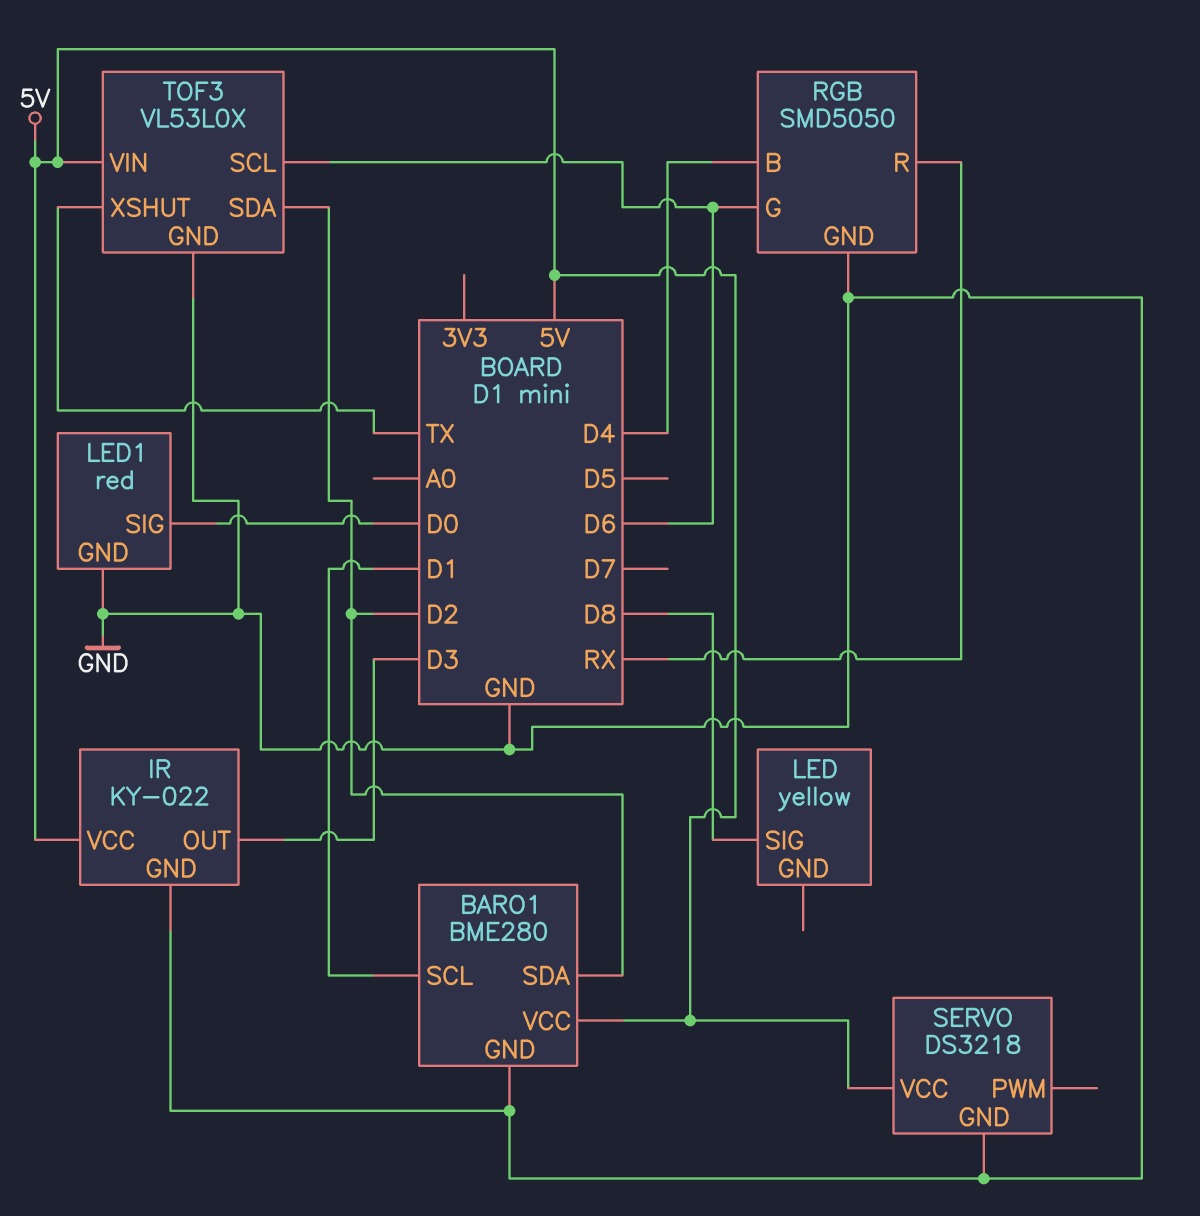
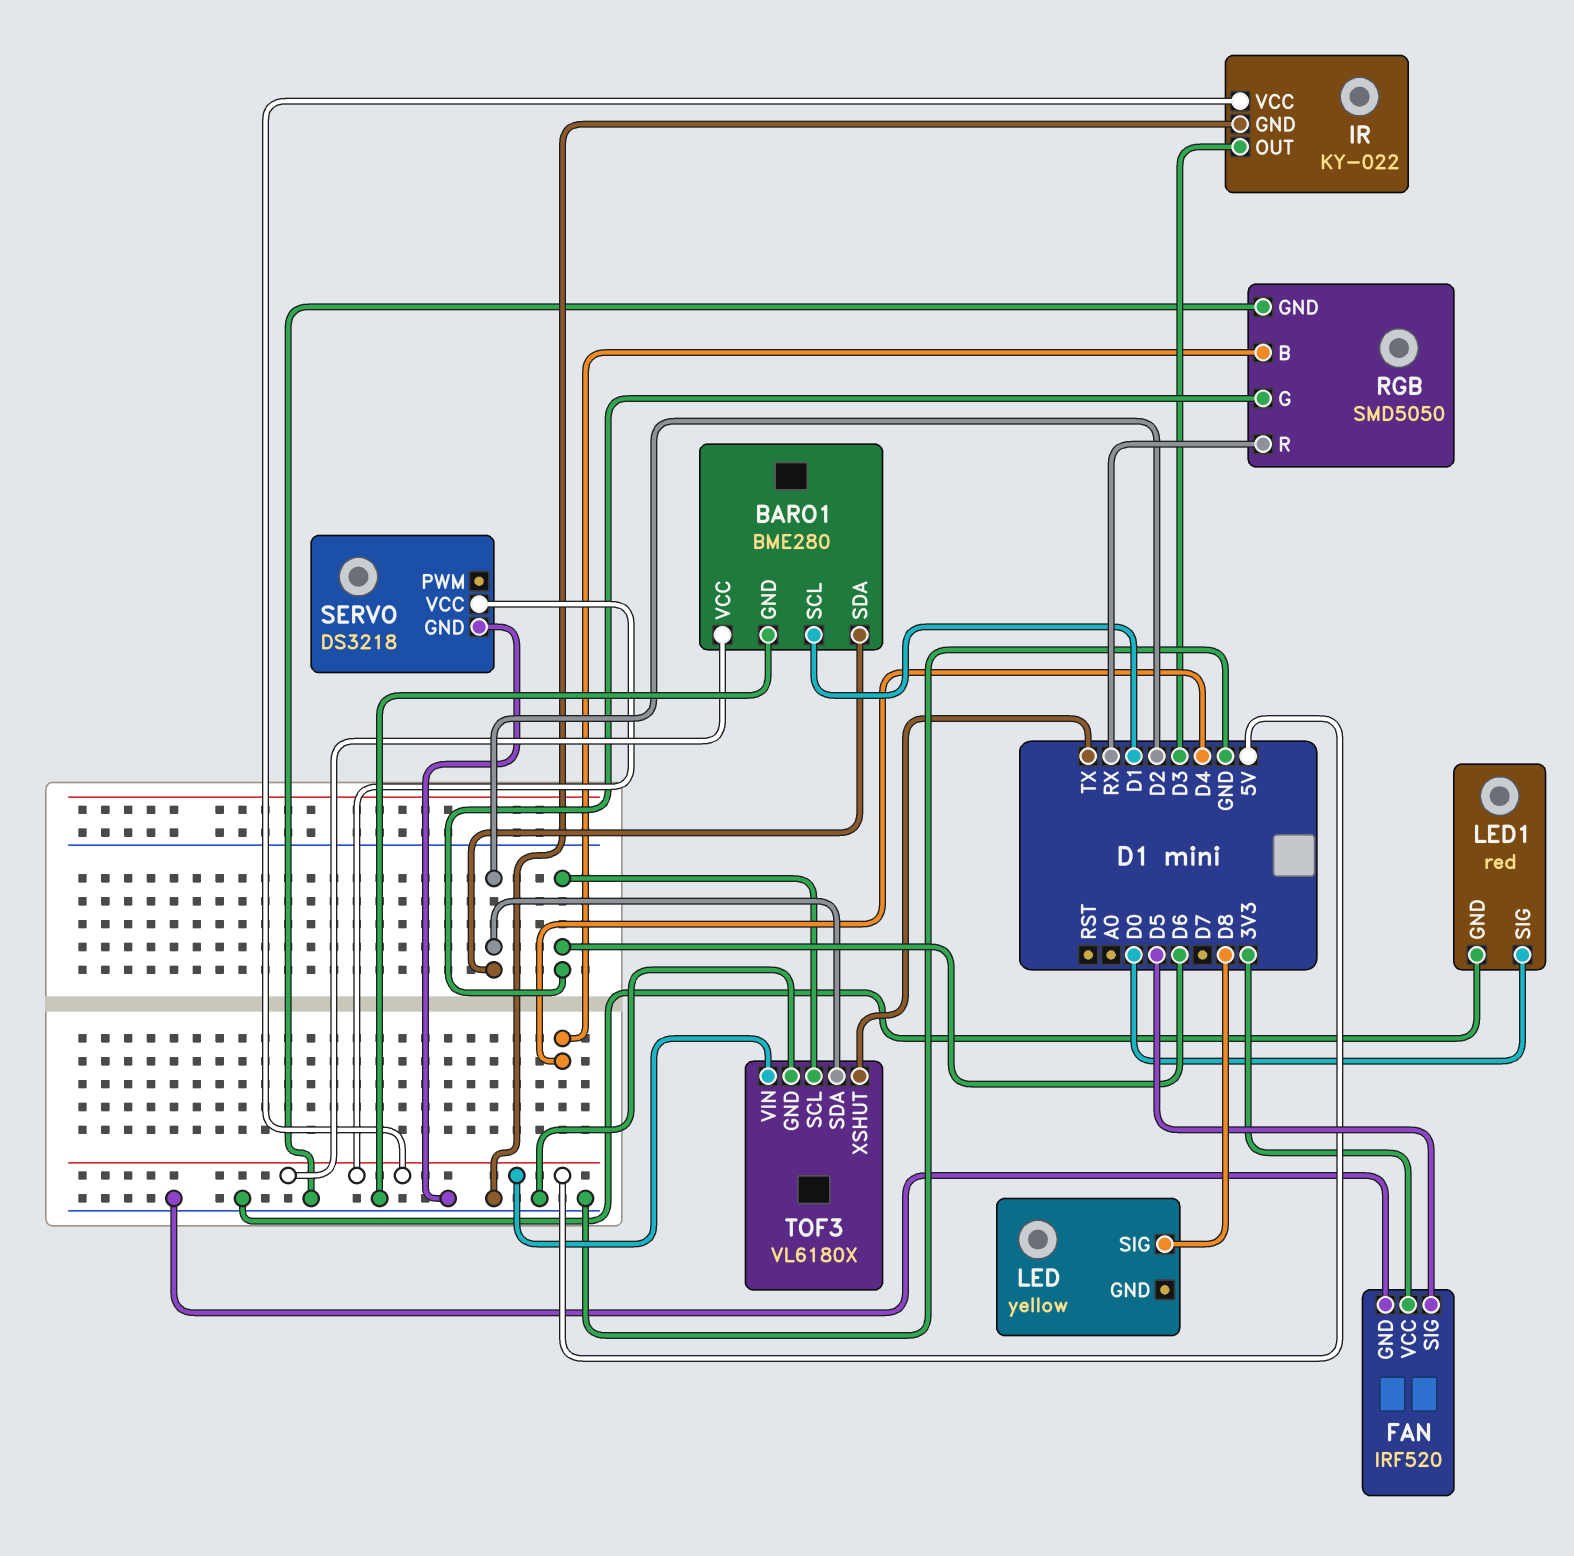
FAN: none -> IRF520
FAN pin GND: none -> GND
FAN pin SIG: none -> D5
FAN pin VCC: none -> 3V3
TOF3: VL53L0X -> VL6180X

